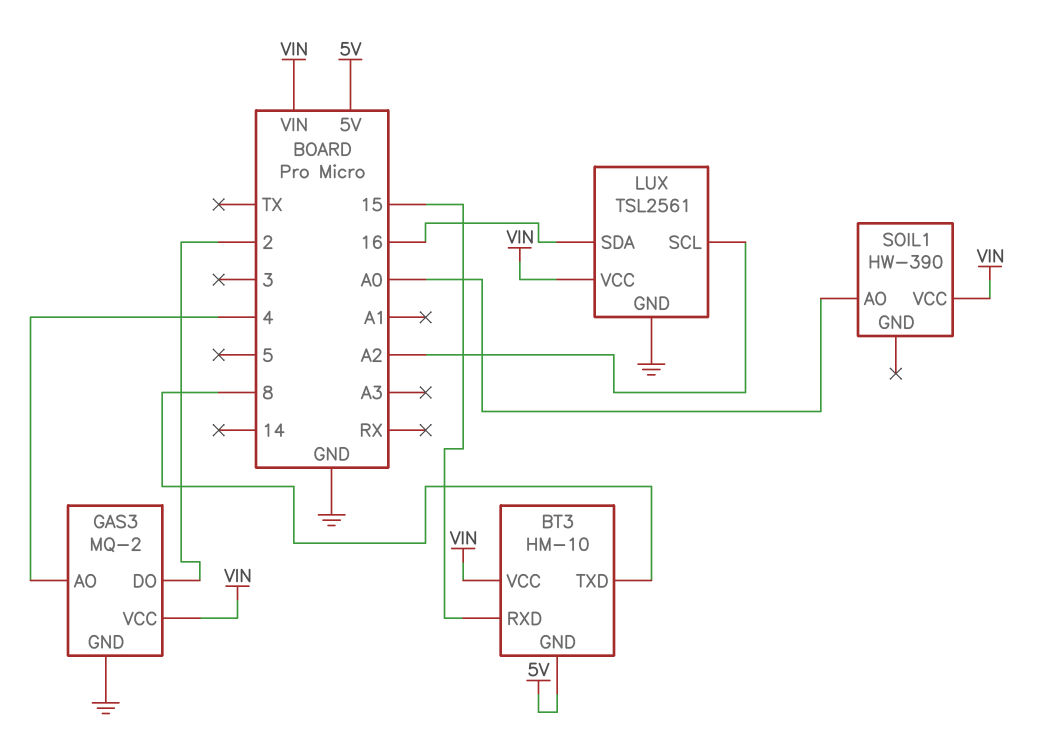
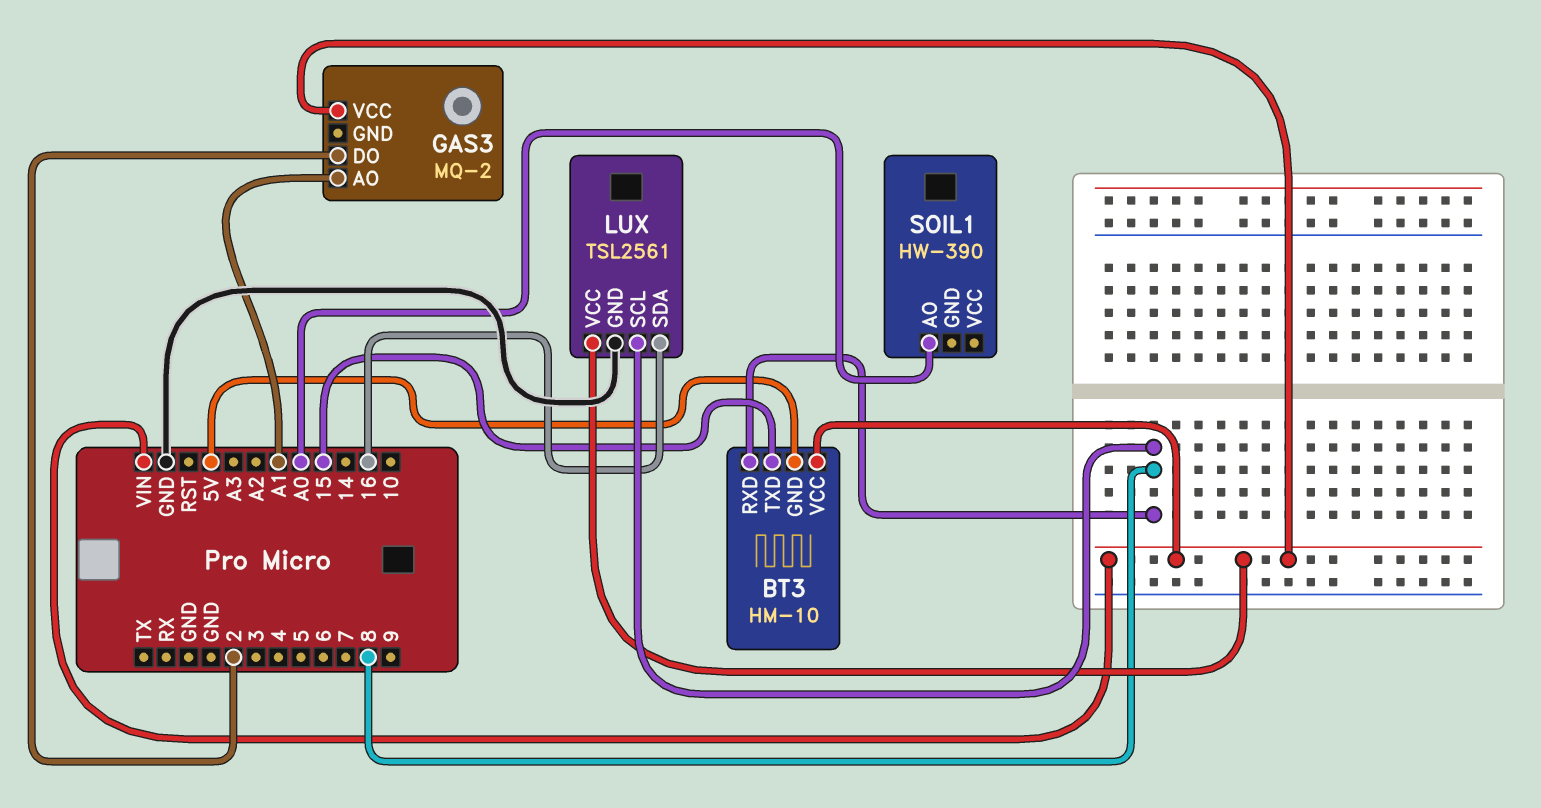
BT3 pin RXD: 15 -> 8
BT3 pin TXD: 8 -> 15
GAS3 pin AO: 4 -> A1
GAS3 pin GND: GND -> none
LUX pin SCL: A2 -> 8
SOIL1 pin VCC: VIN -> none

